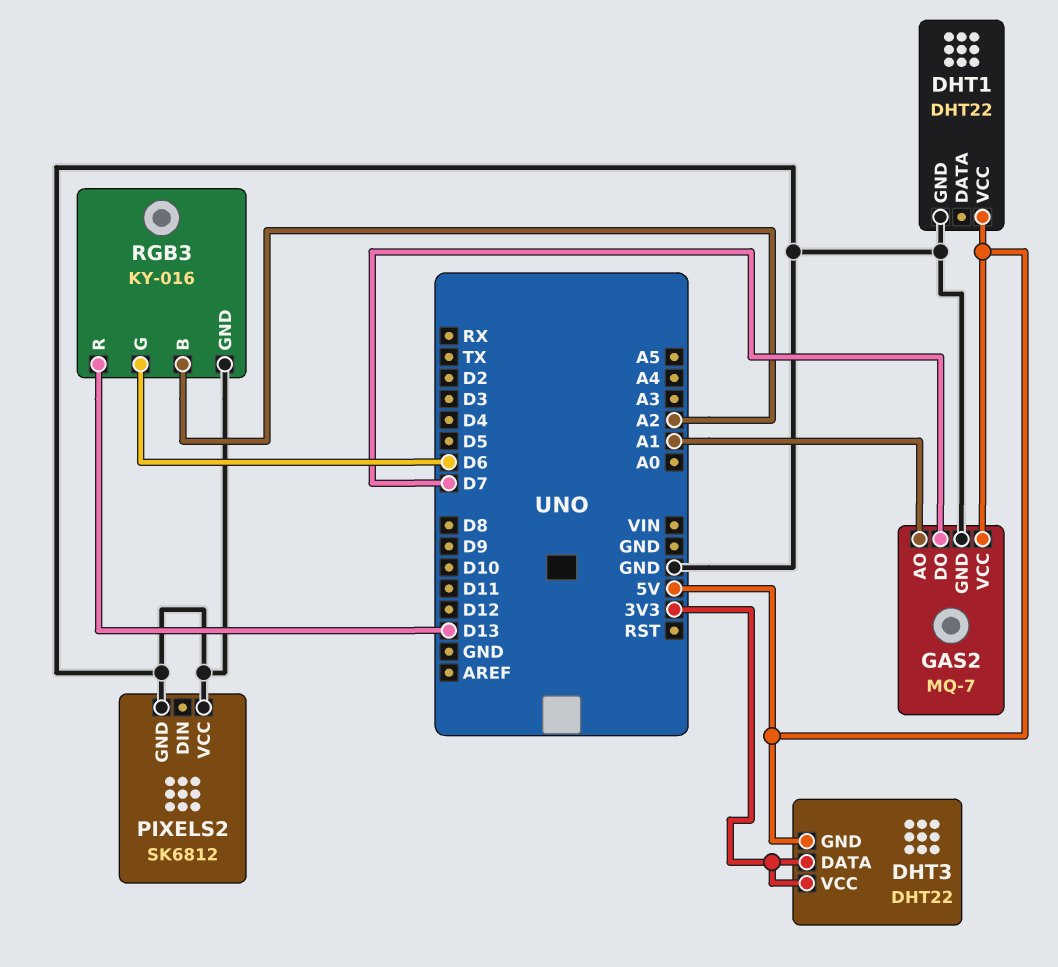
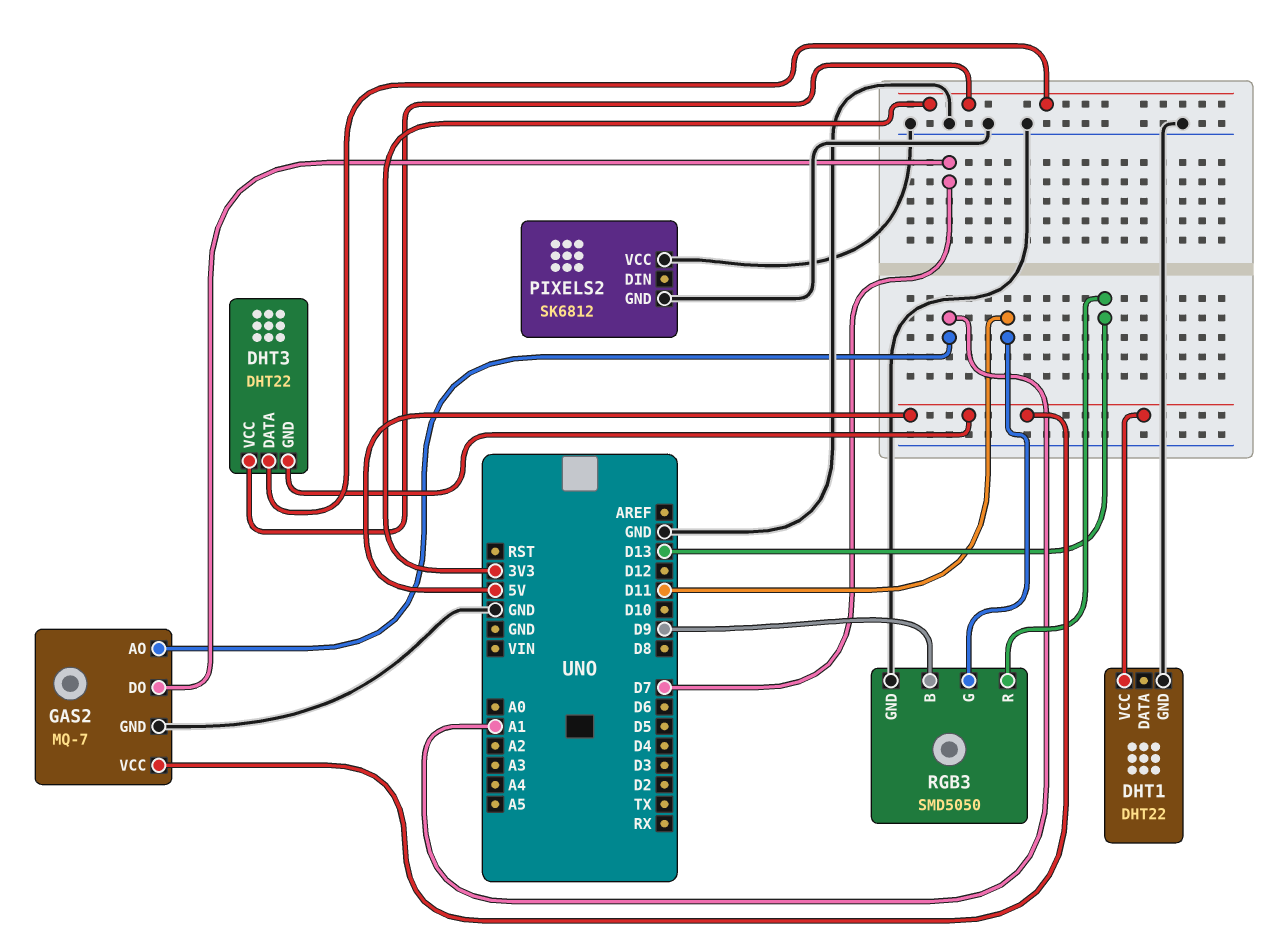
RGB3: KY-016 -> SMD5050
RGB3 pin B: A2 -> D9
RGB3 pin G: D6 -> D11

